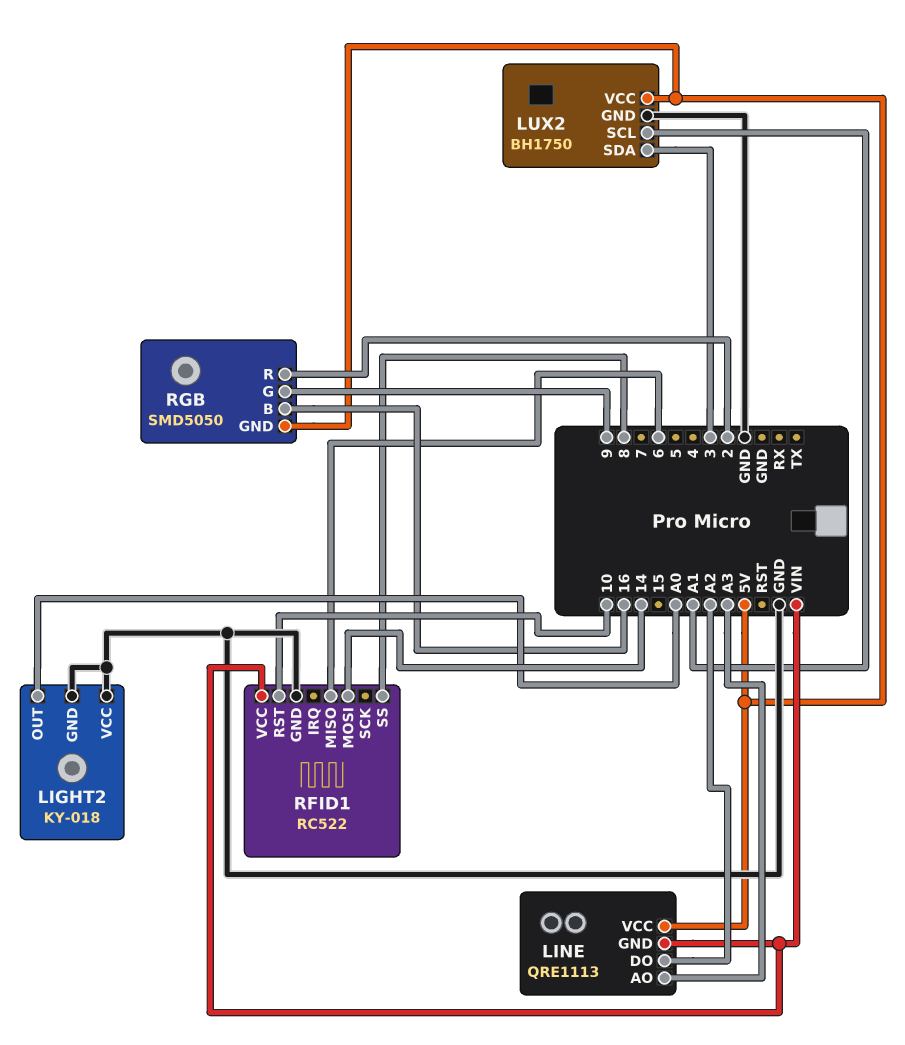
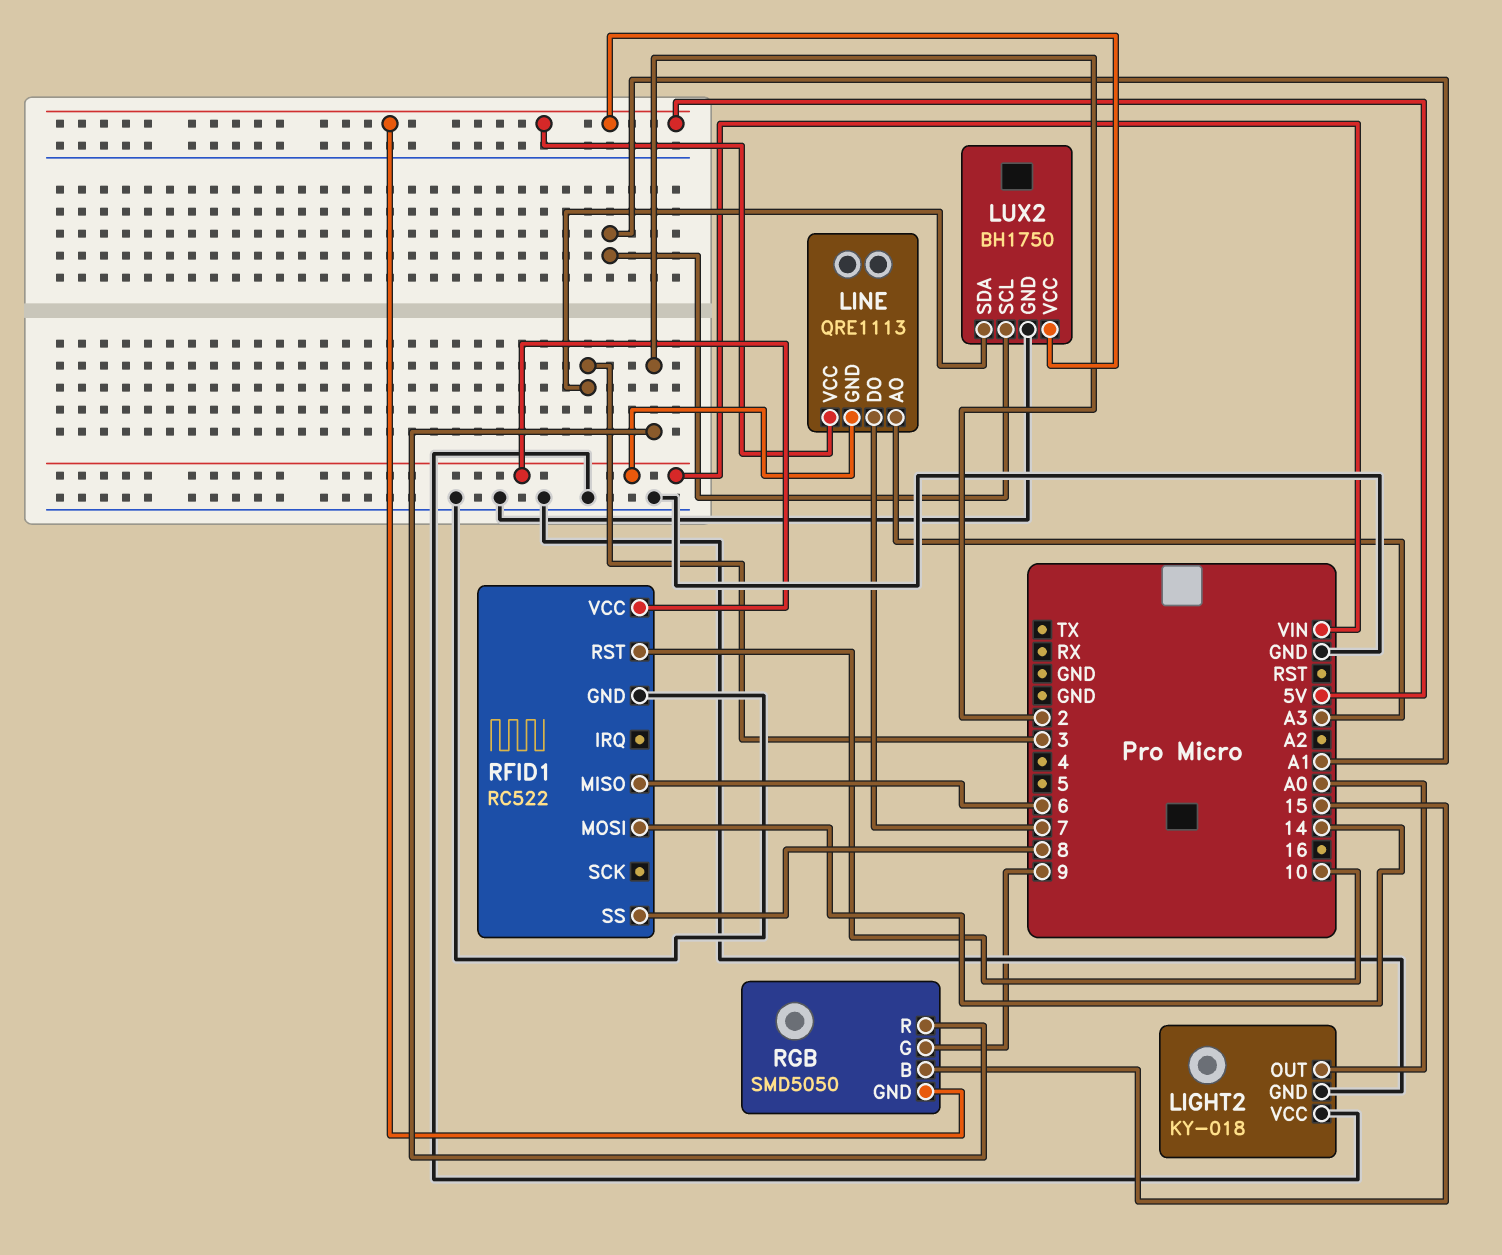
LINE pin DO: A2 -> 7
RGB pin B: 16 -> 15

